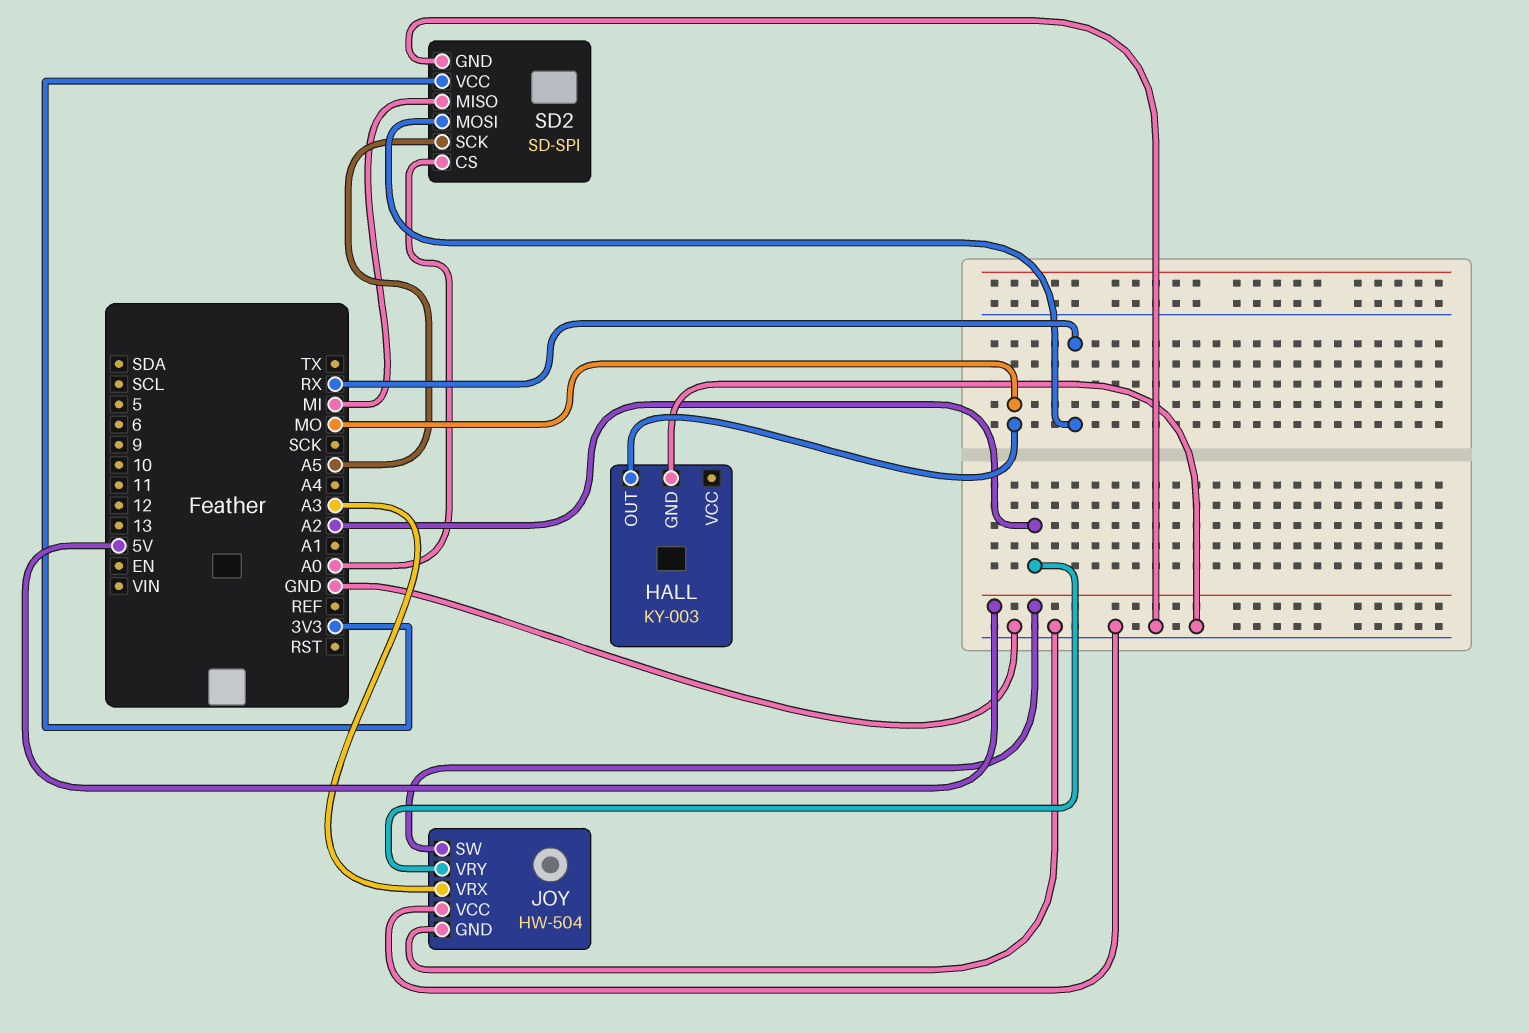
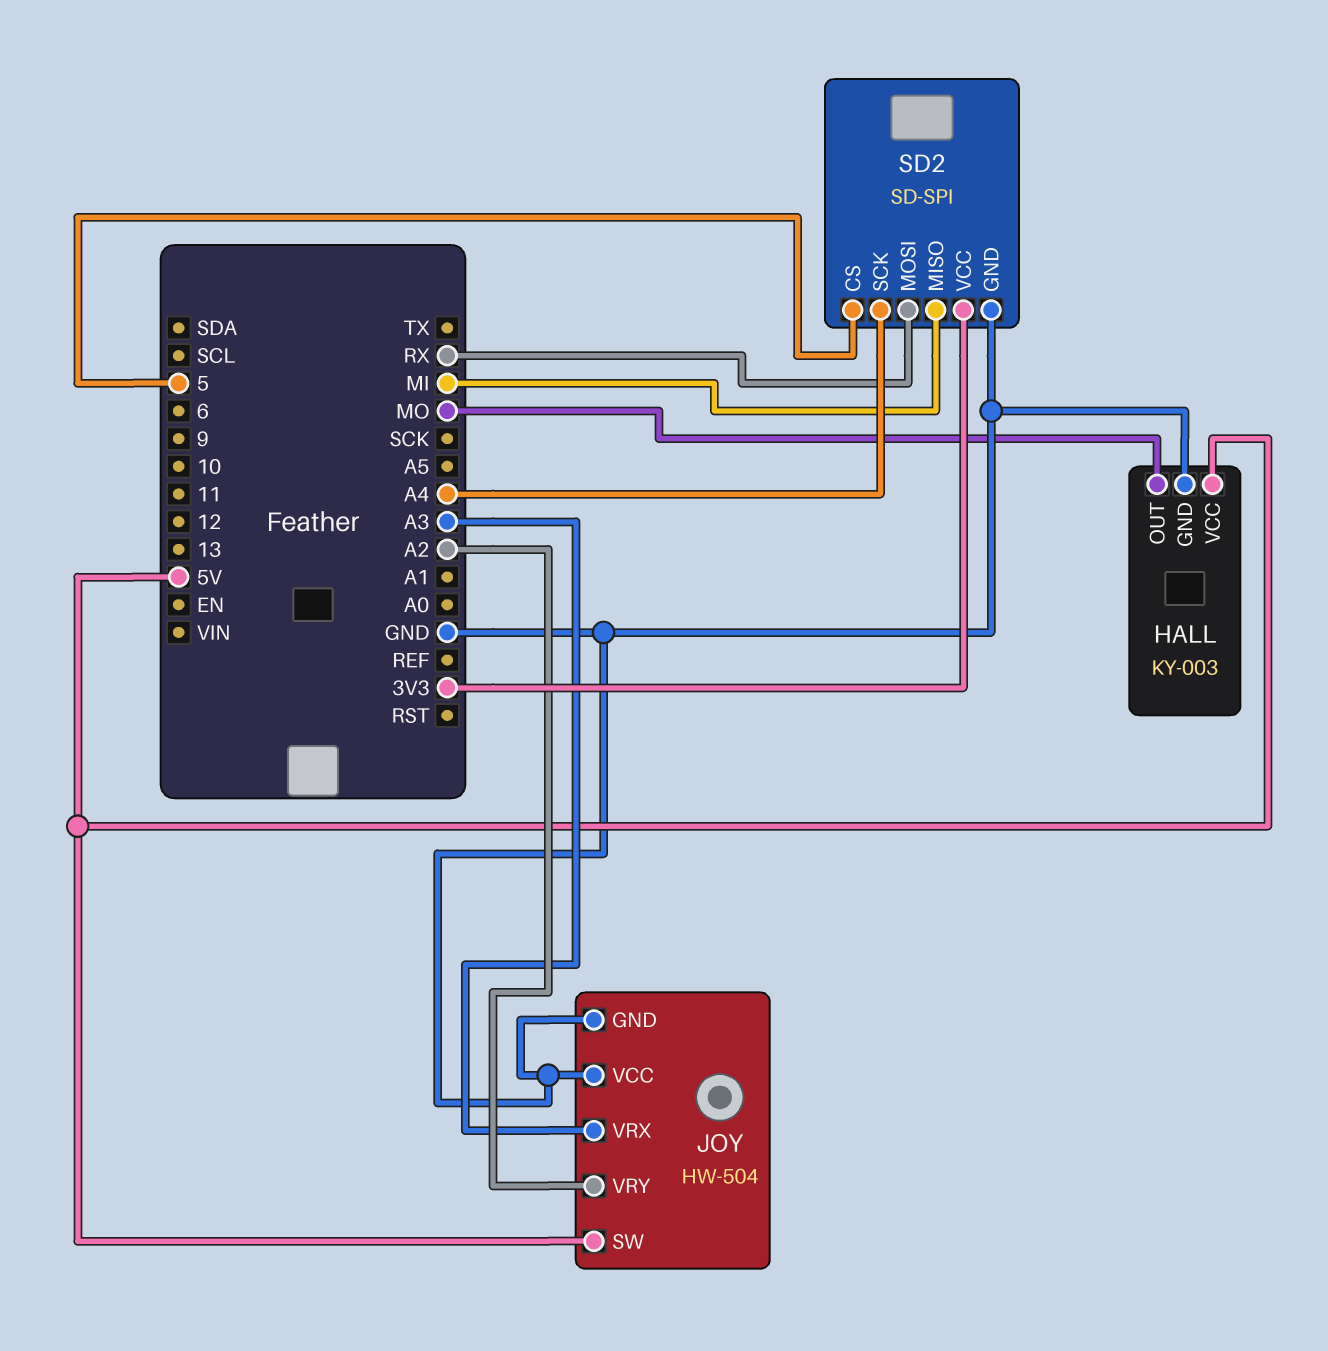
HALL pin VCC: none -> 5V
SD2 pin CS: A0 -> 5
SD2 pin SCK: A5 -> A4

